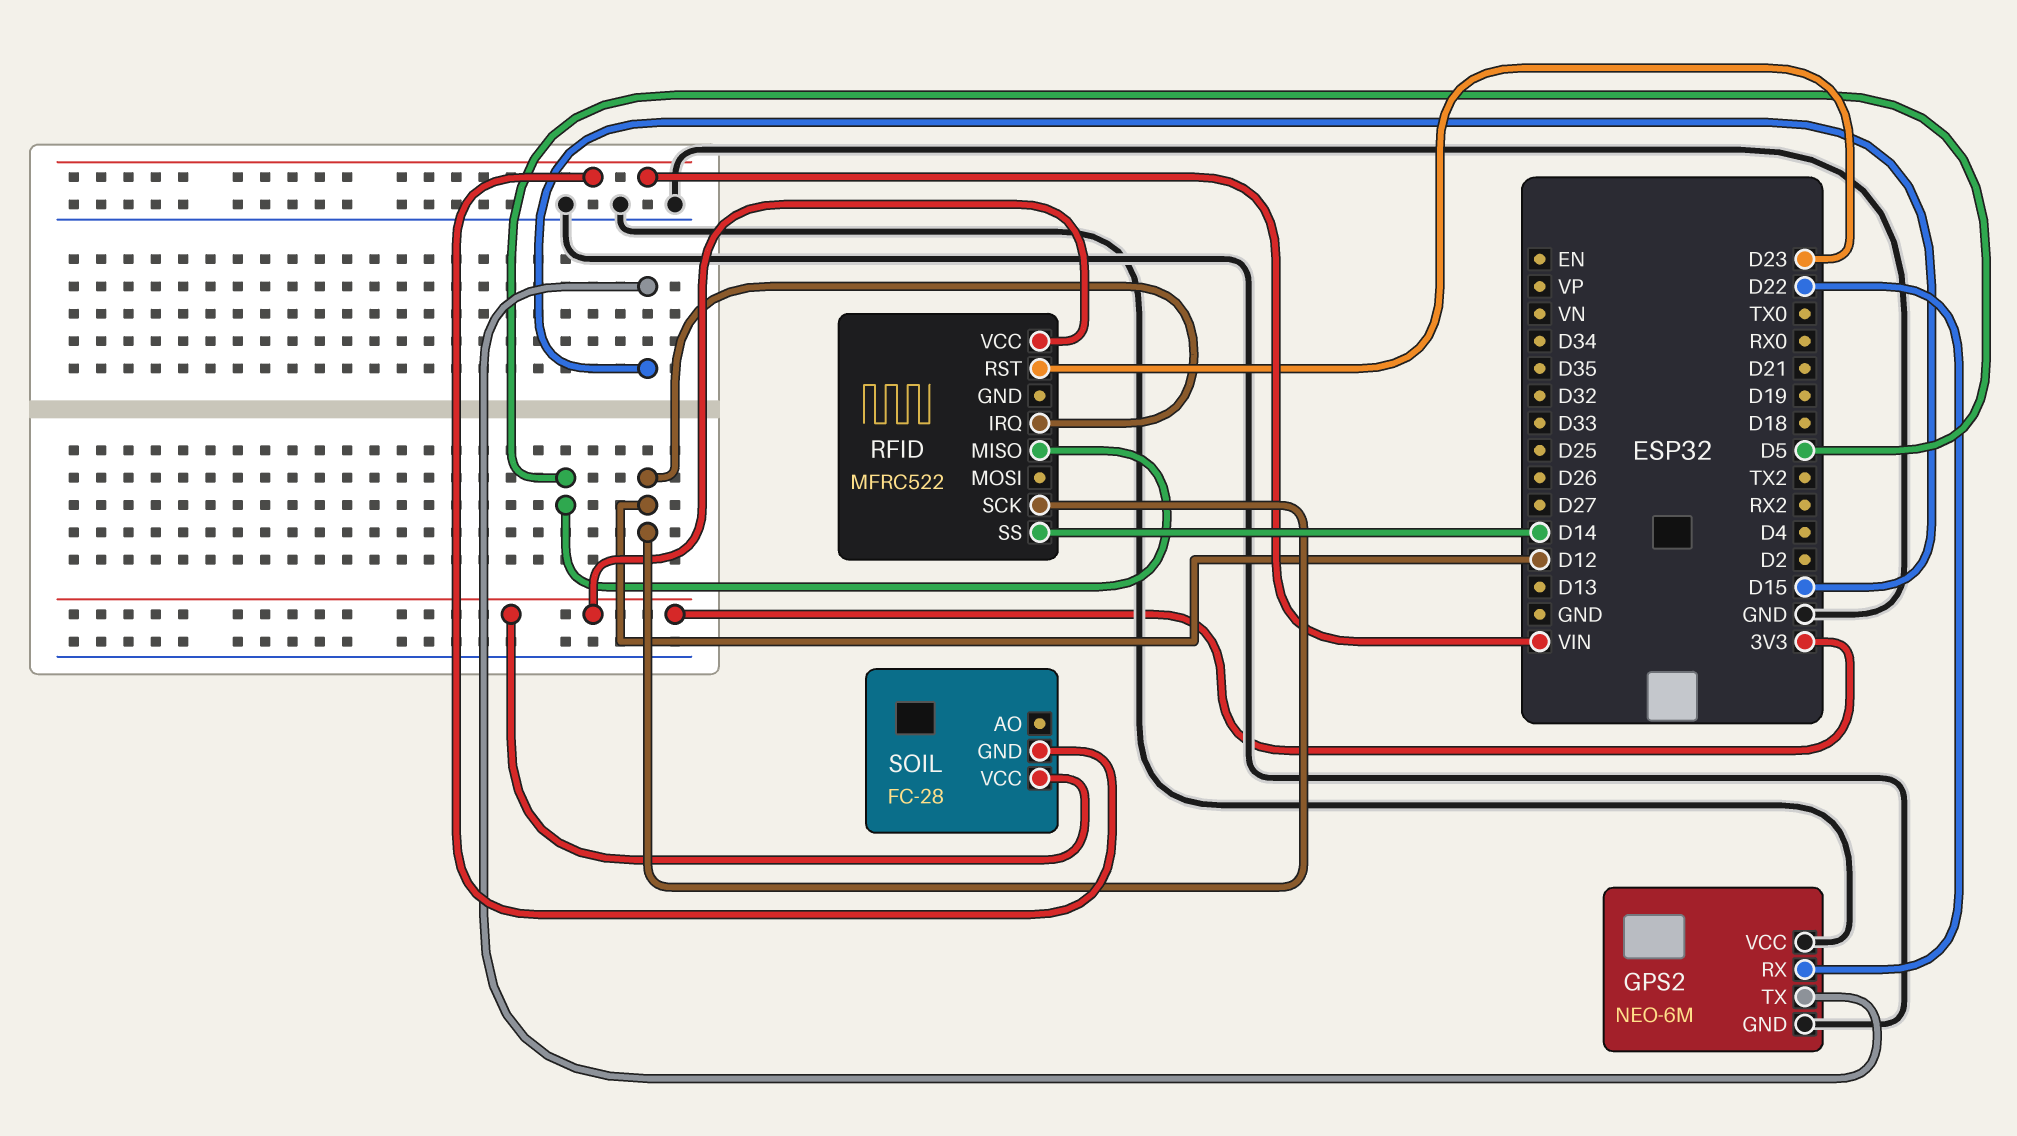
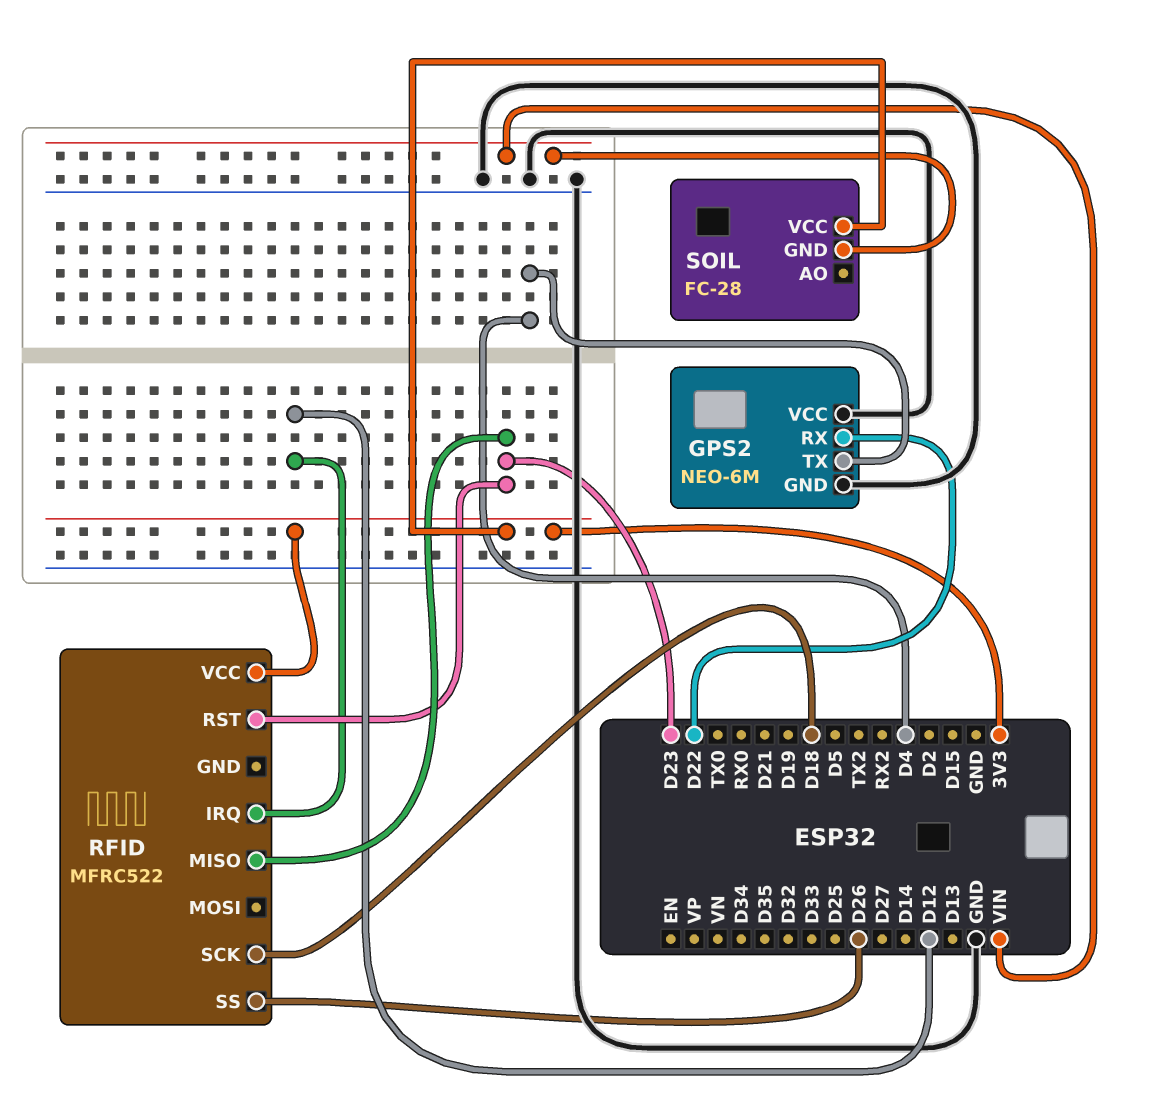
GPS2 pin TX: D15 -> D4
RFID pin MISO: D5 -> D23
RFID pin SCK: D12 -> D18
RFID pin SS: D14 -> D26

